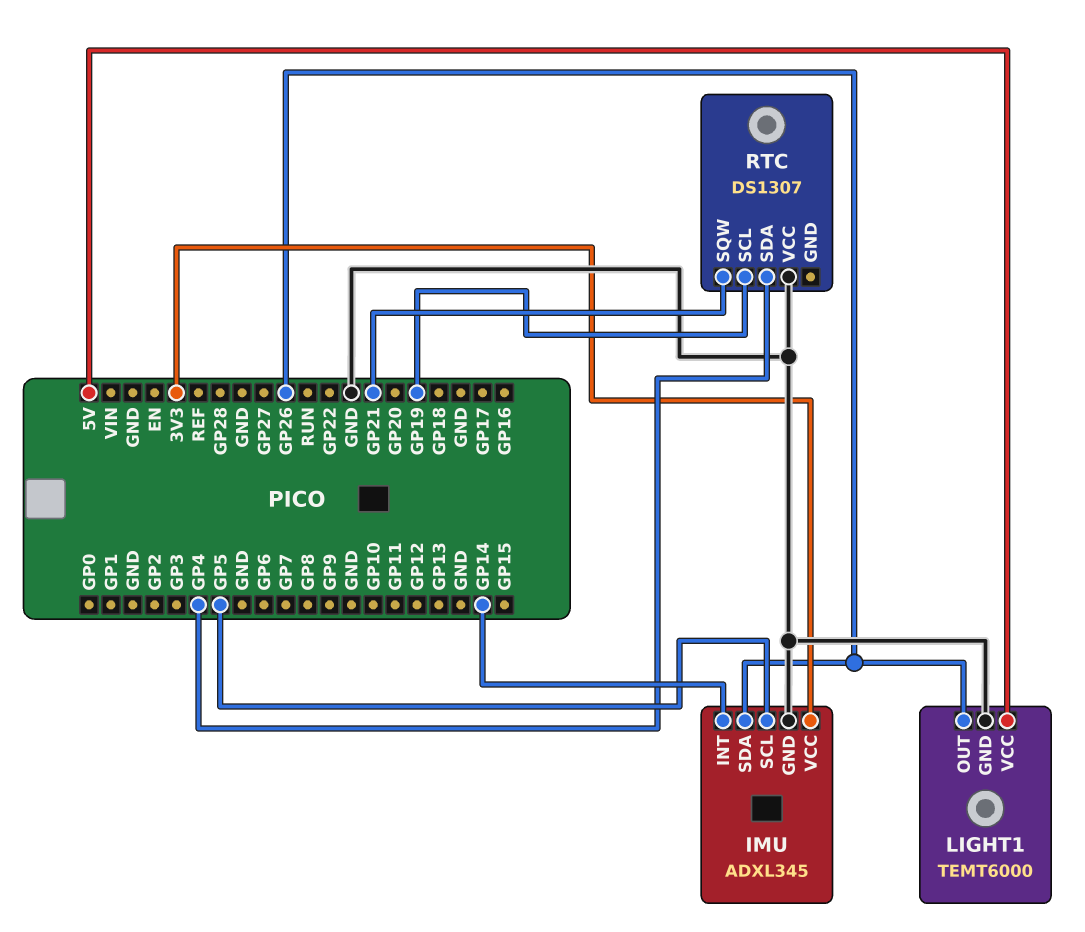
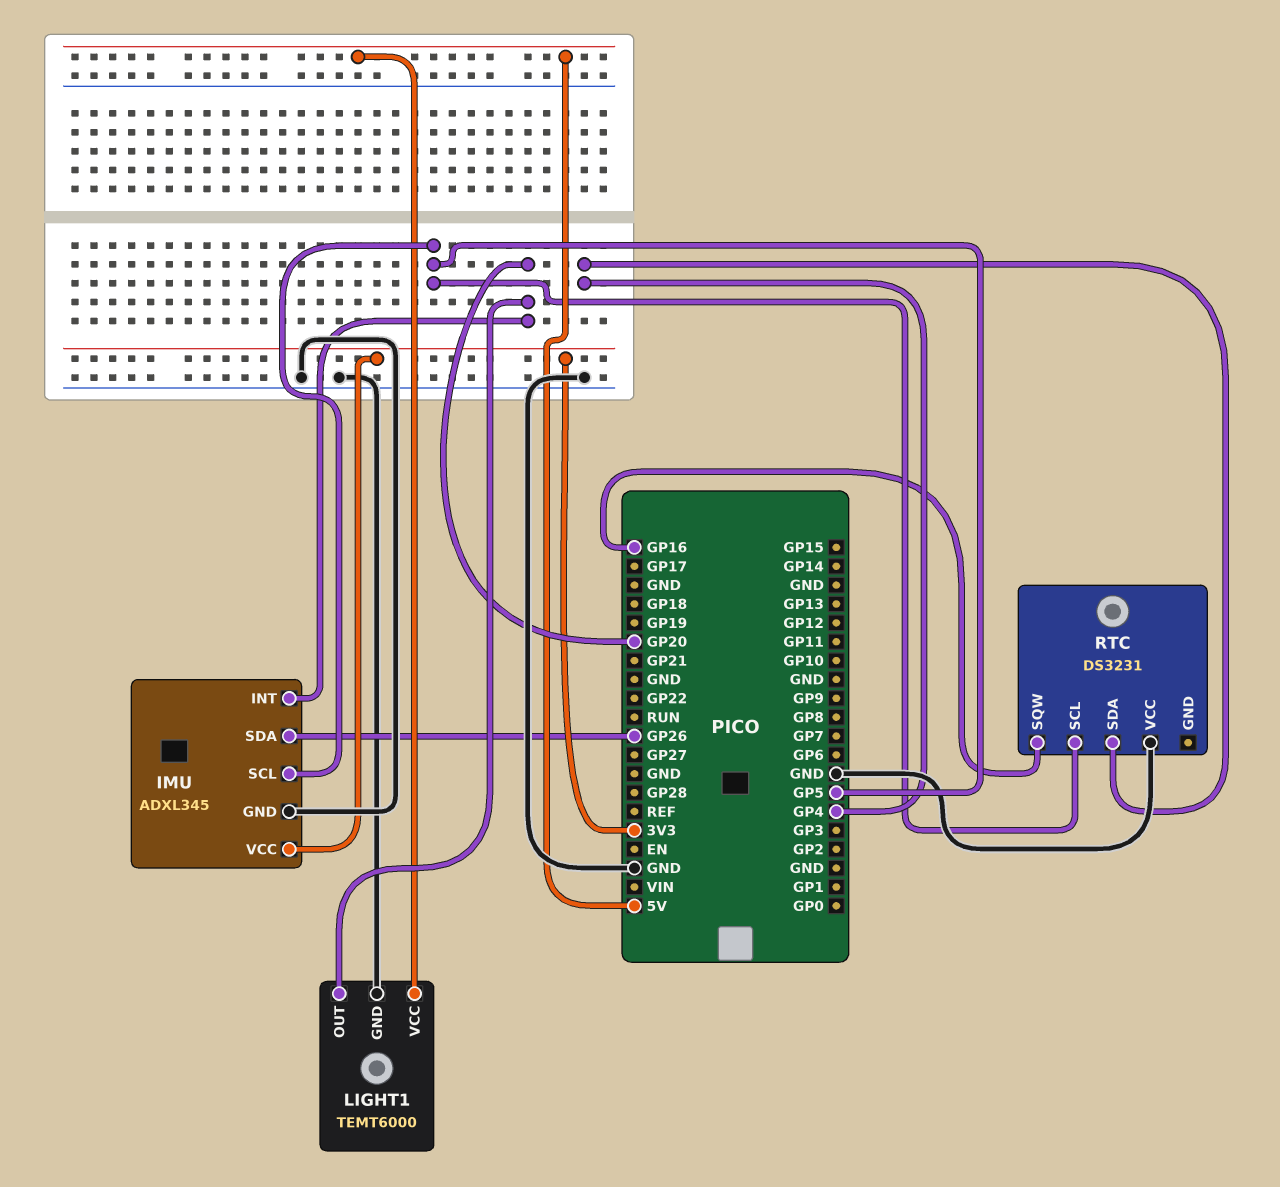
IMU pin INT: GP14 -> GP20
LIGHT1 pin OUT: GP26 -> GP20
RTC: DS1307 -> DS3231
RTC pin SCL: GP19 -> GP5
RTC pin SQW: GP21 -> GP16

